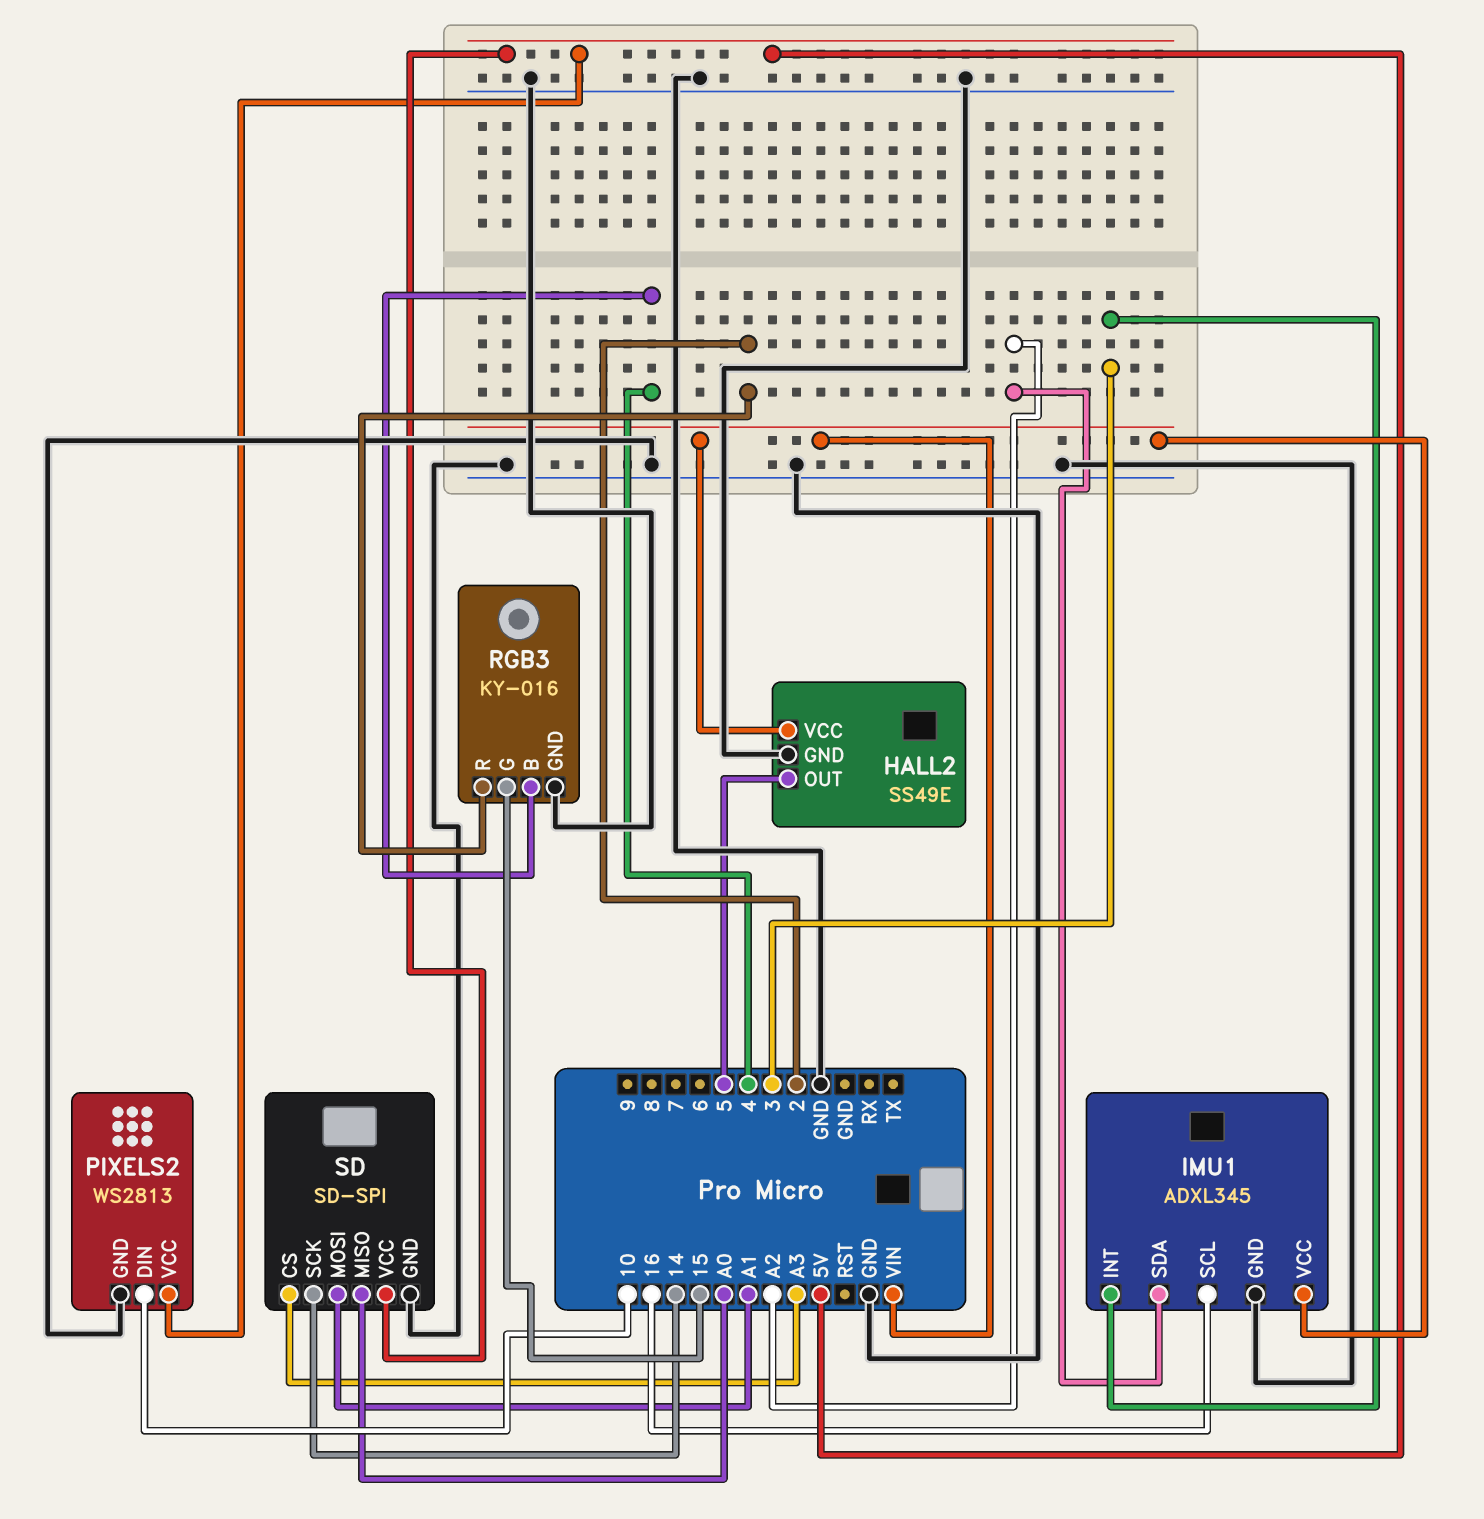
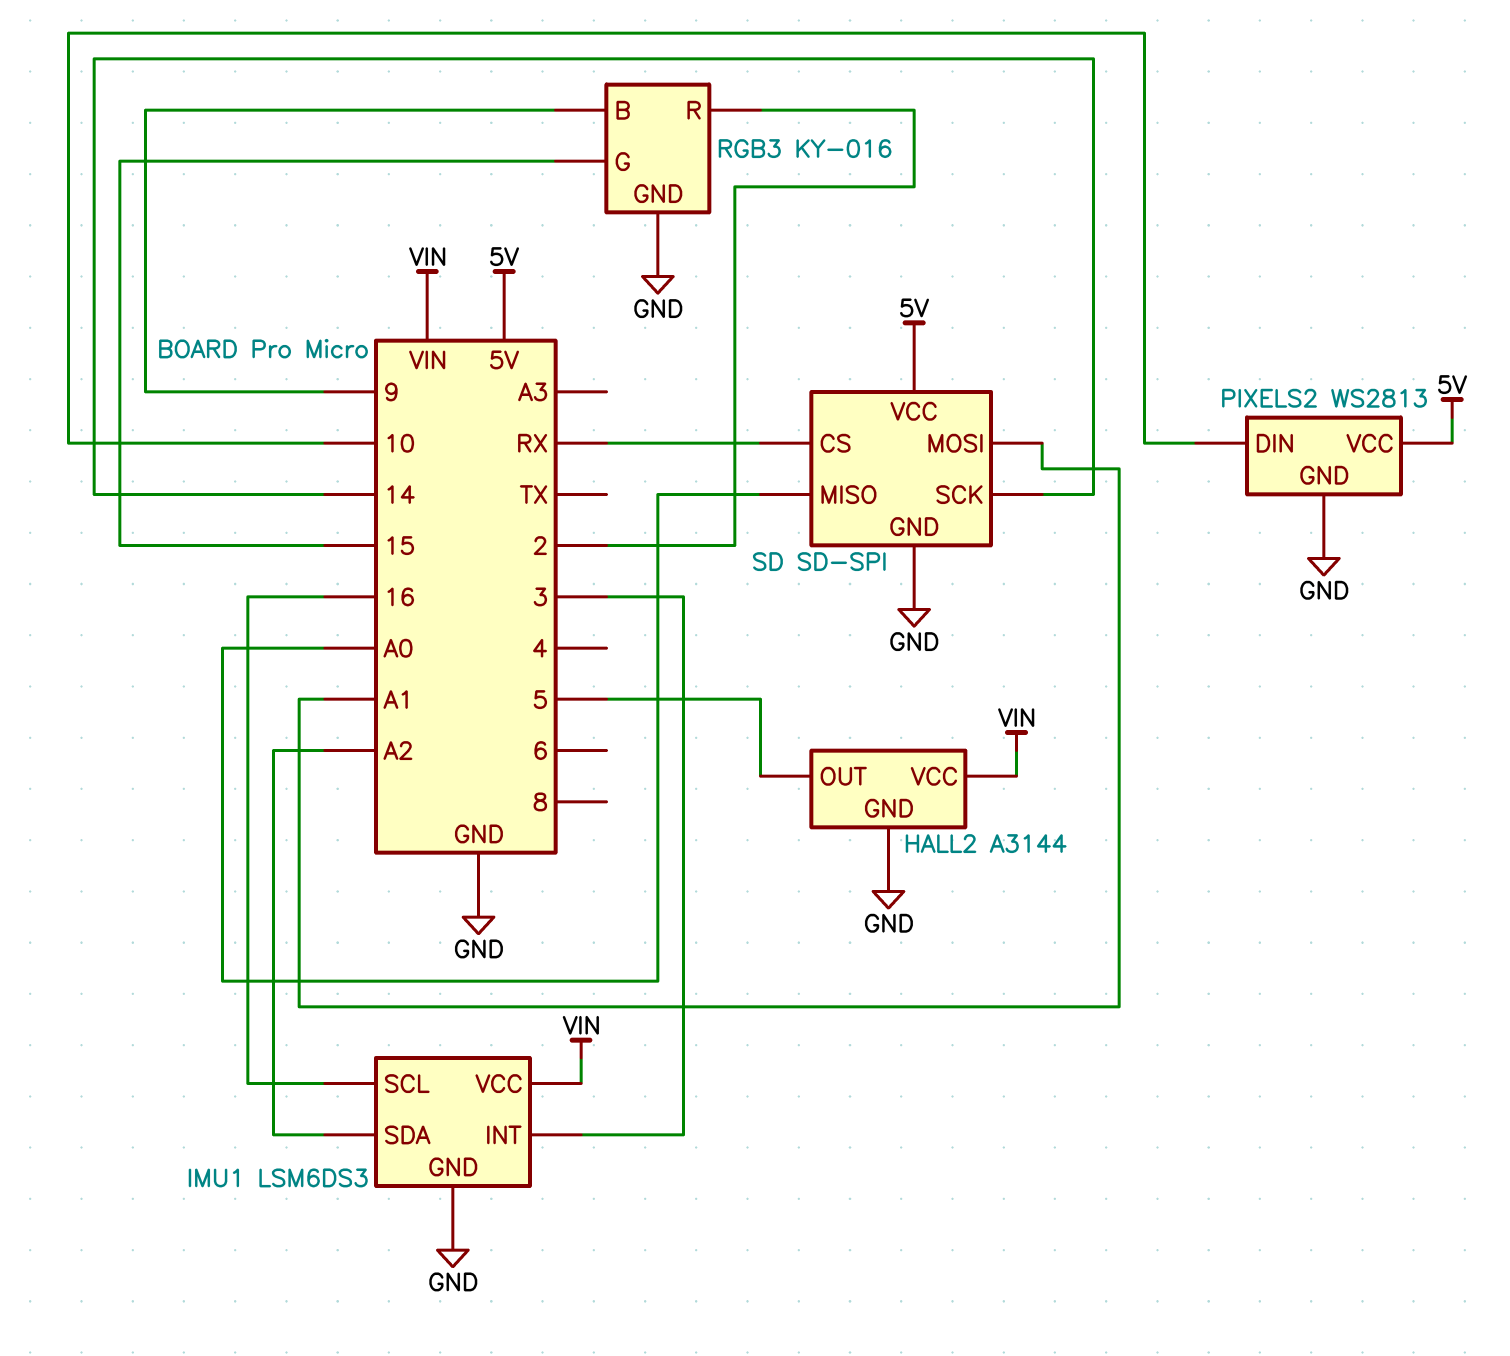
HALL2: SS49E -> A3144
IMU1: ADXL345 -> LSM6DS3
RGB3 pin B: 4 -> 9
SD pin CS: A3 -> RX

